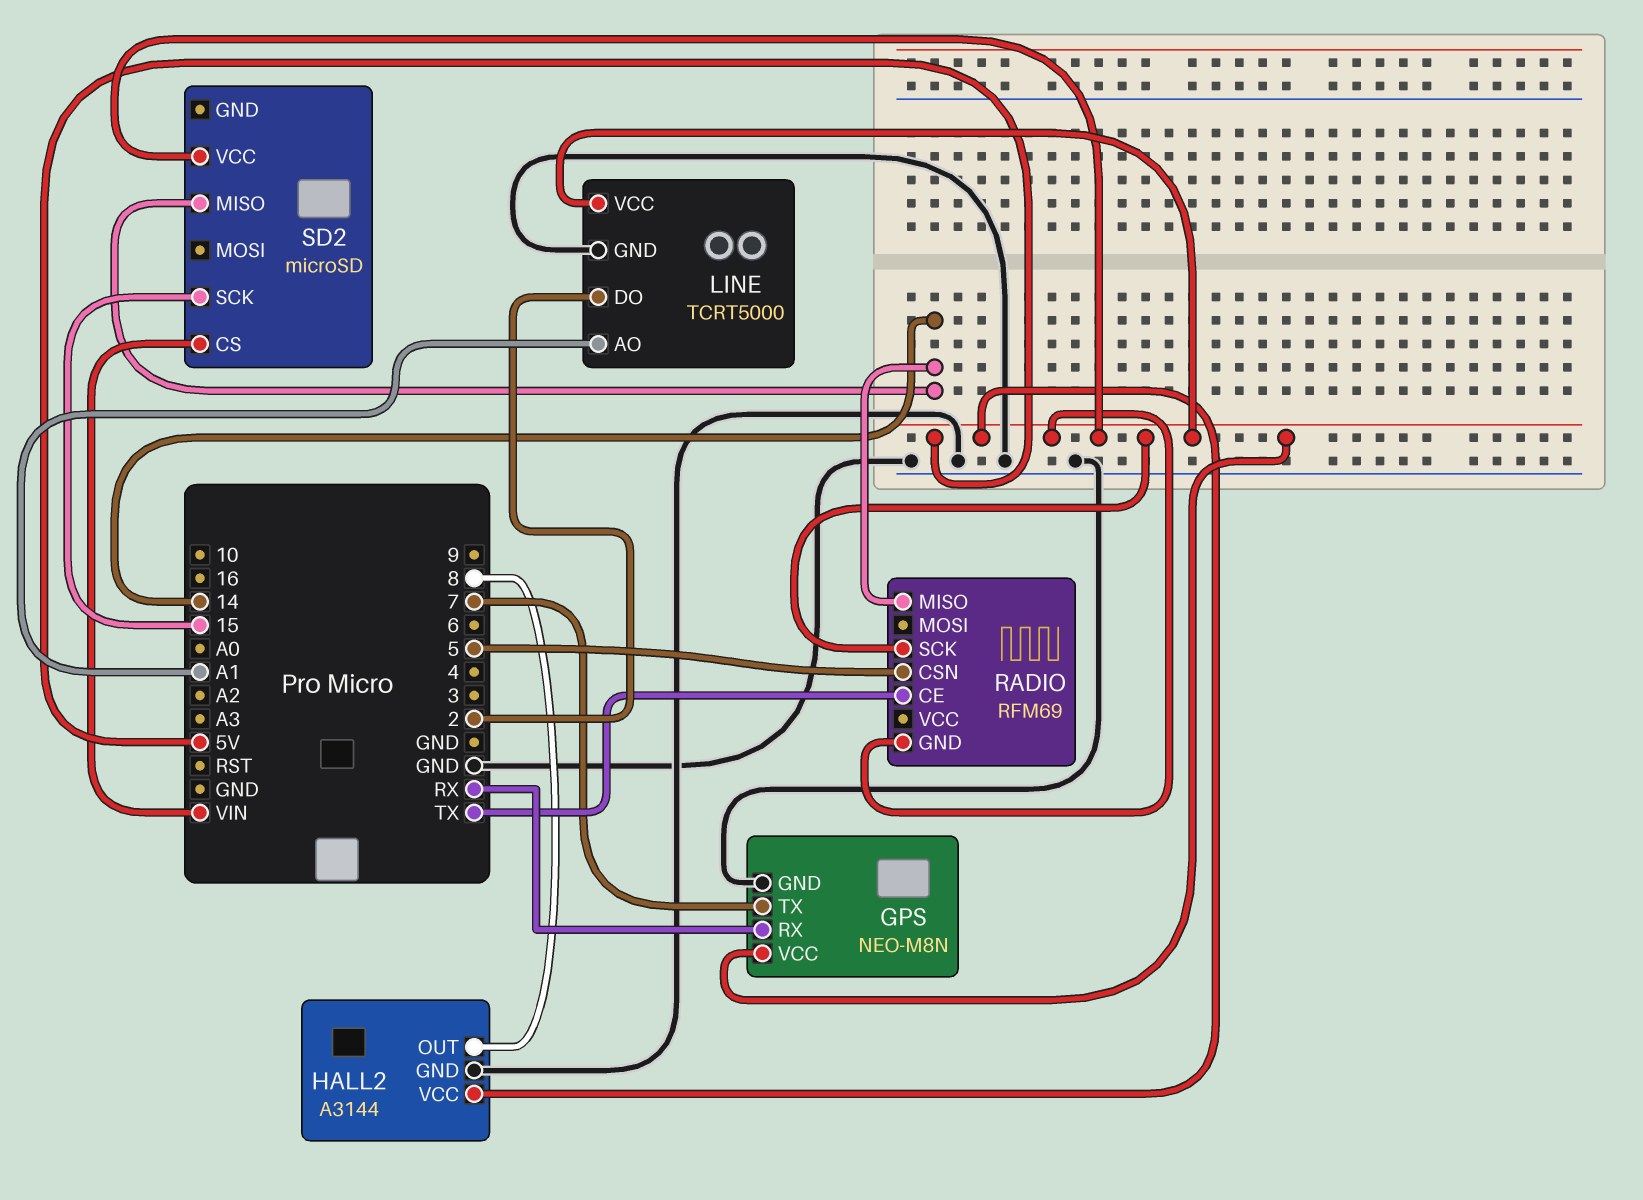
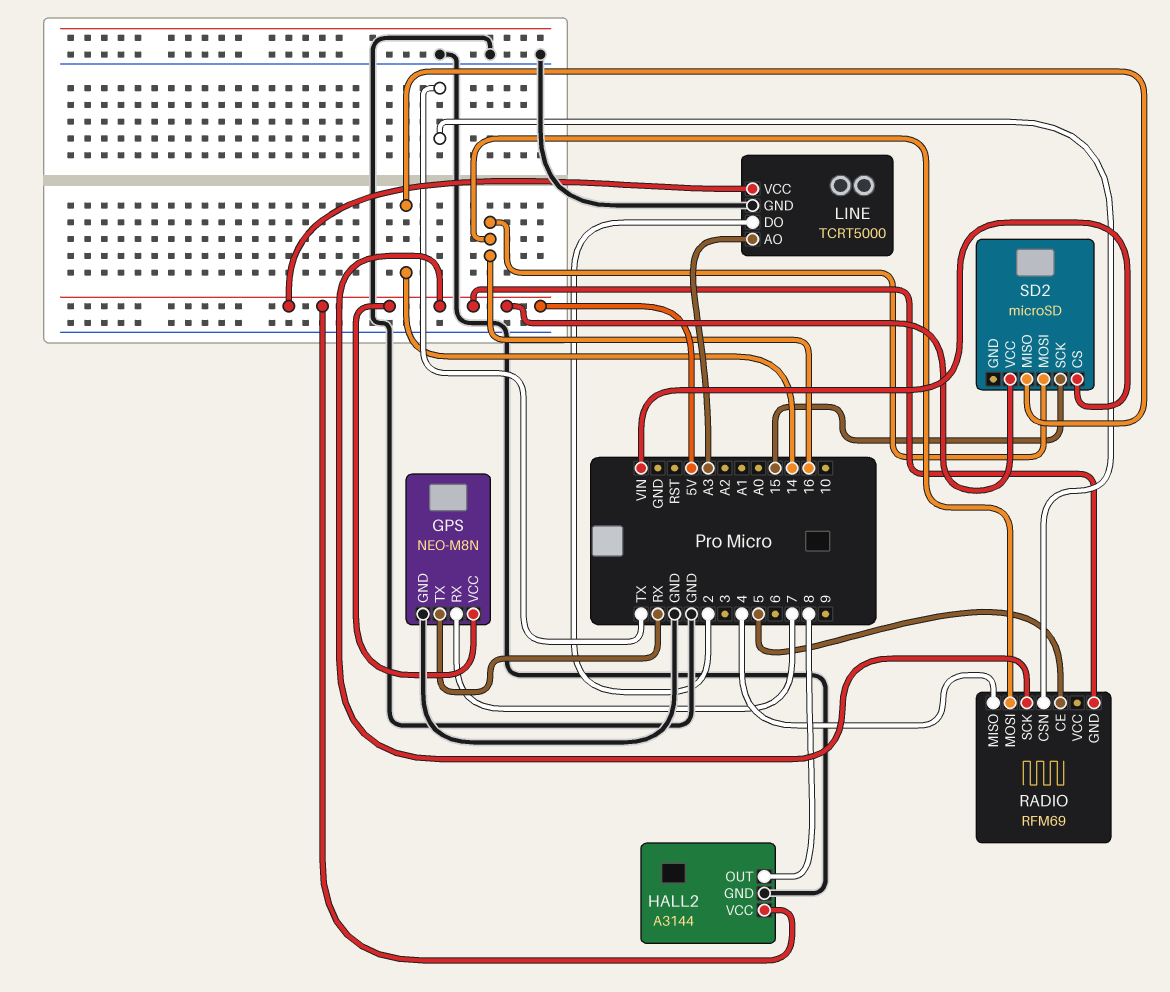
GPS pin RX: RX -> 7
GPS pin TX: 7 -> RX
LINE pin AO: A1 -> A3
RADIO pin CE: TX -> 5
RADIO pin CSN: 5 -> TX
RADIO pin MISO: 14 -> 4
RADIO pin MOSI: none -> 16
SD2 pin MOSI: none -> 16

